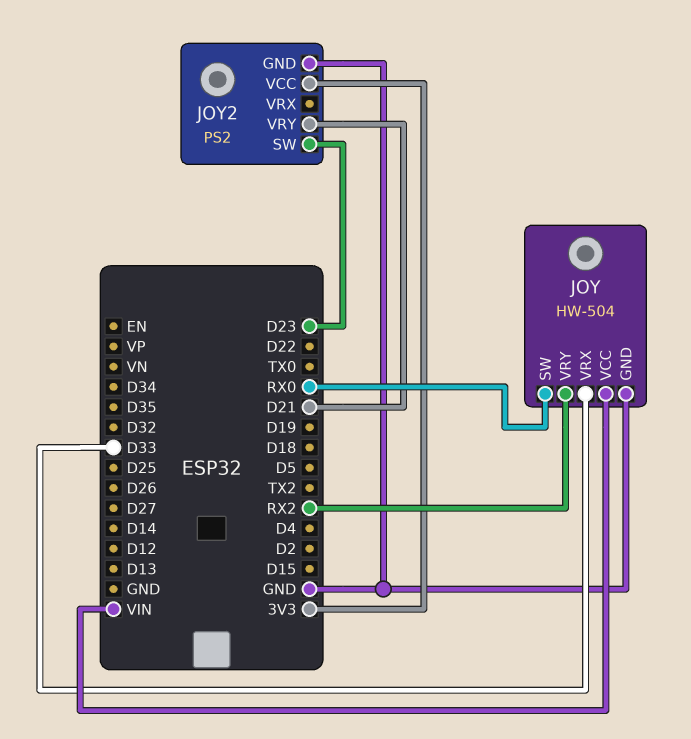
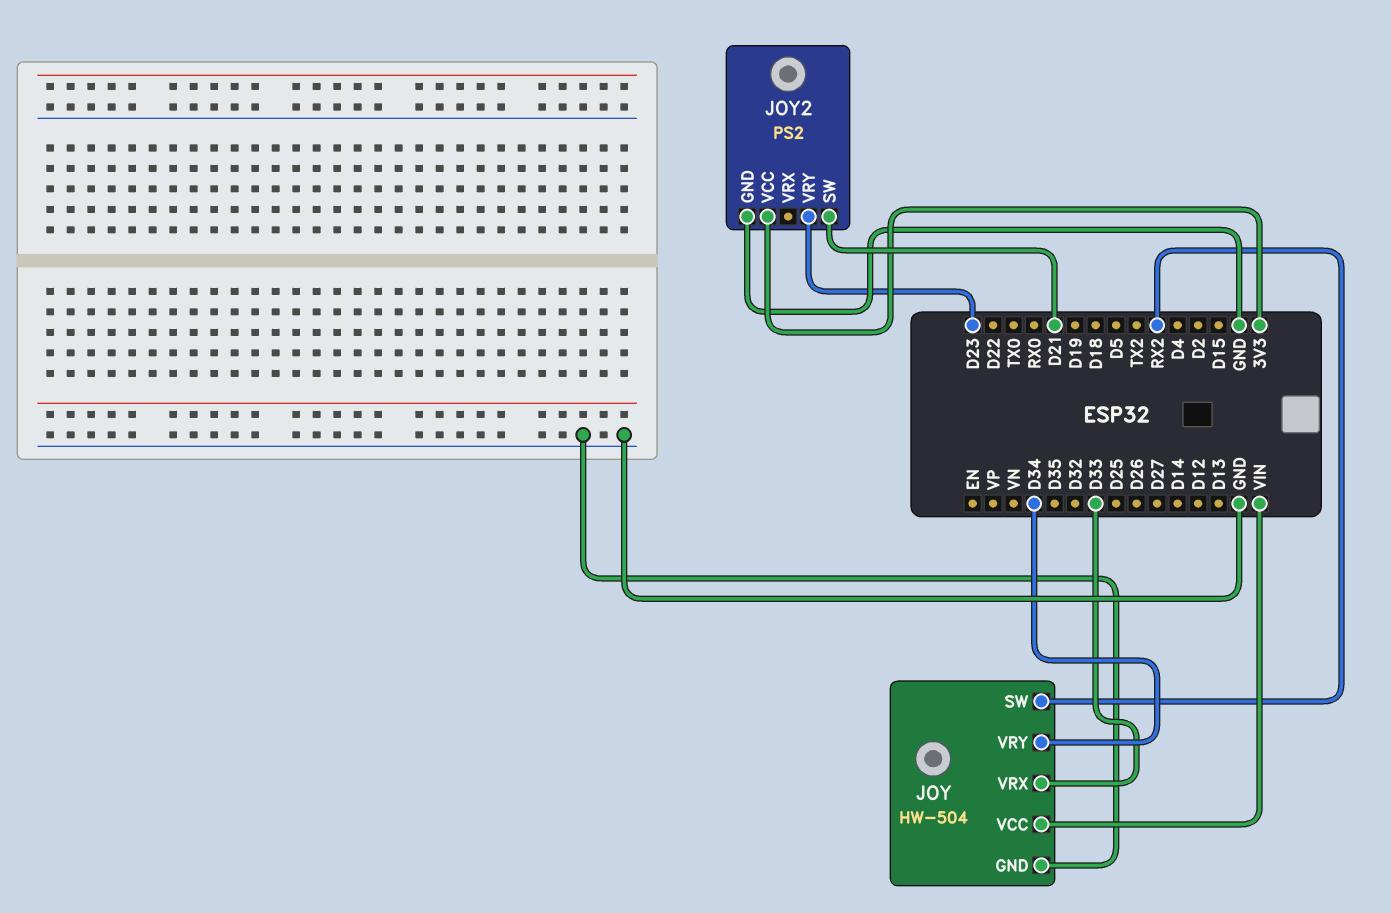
JOY pin SW: RX0 -> RX2
JOY pin VRY: RX2 -> D34
JOY2 pin SW: D23 -> D21
JOY2 pin VRY: D21 -> D23

